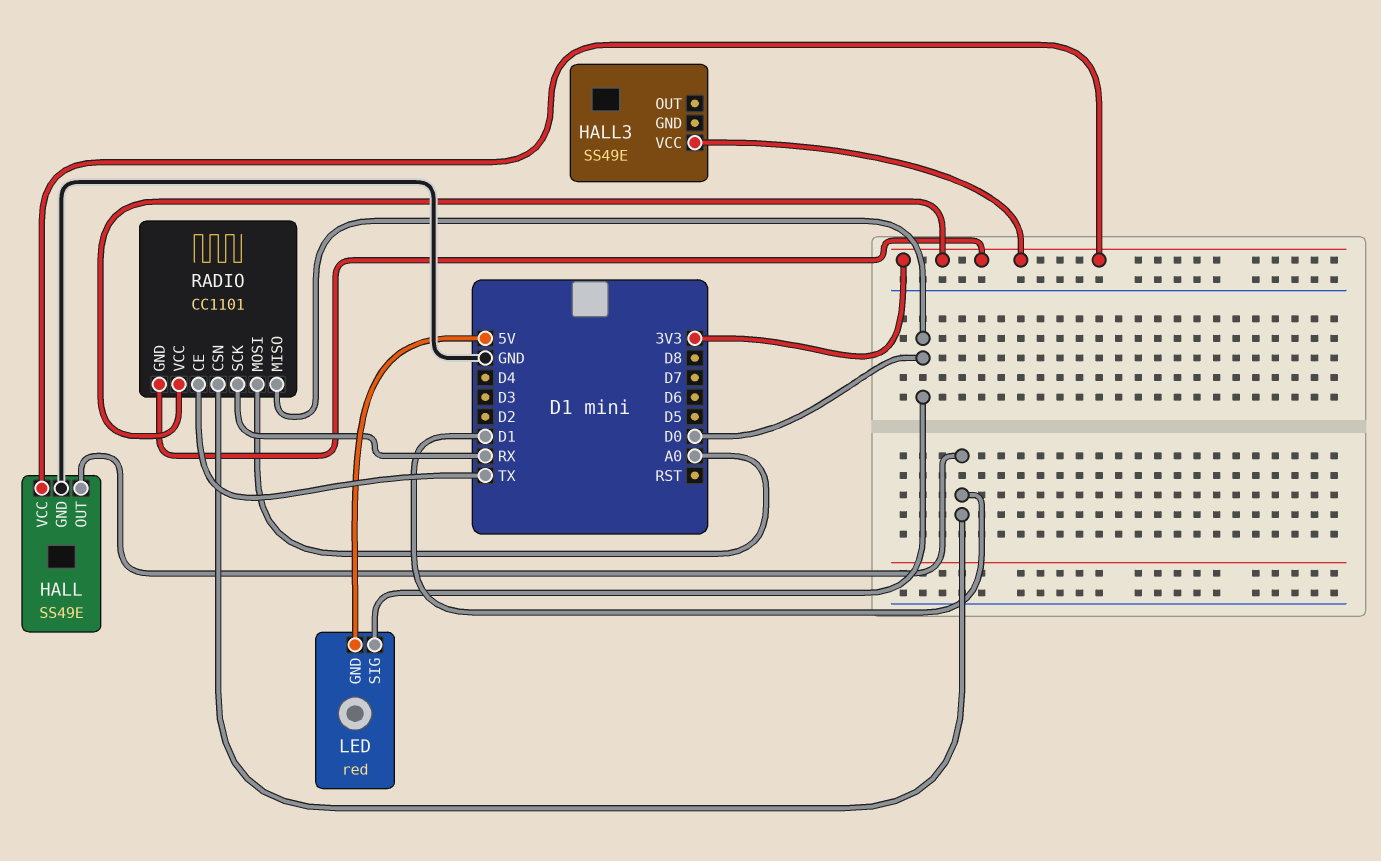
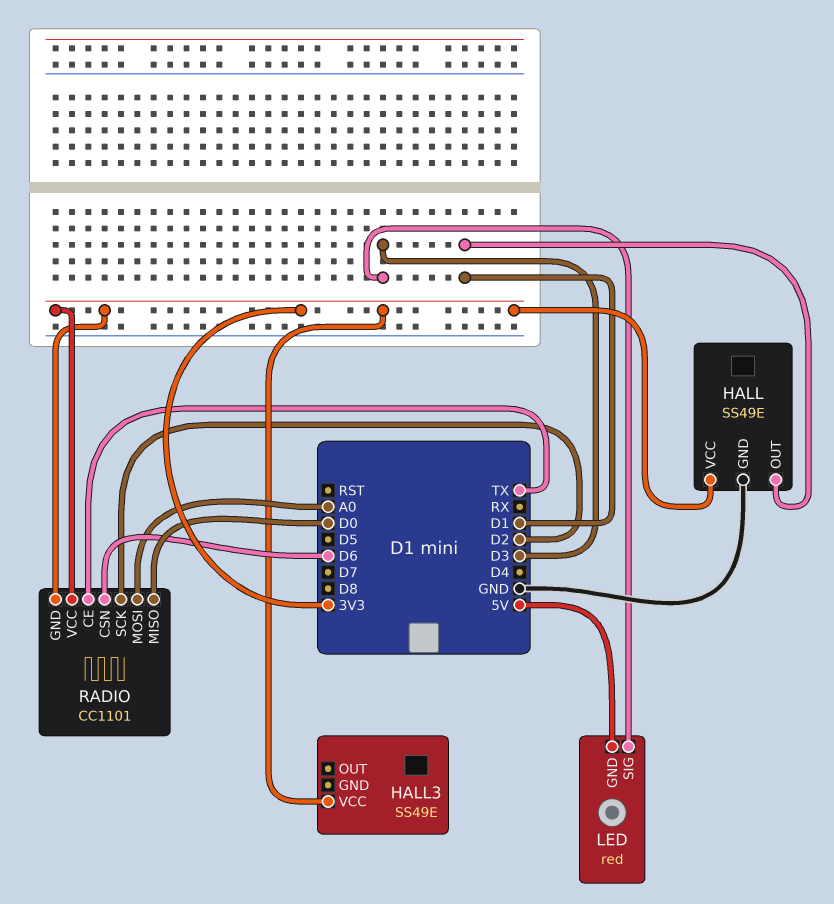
LED pin SIG: D0 -> D3
RADIO pin CSN: D1 -> D6
RADIO pin SCK: RX -> D2

